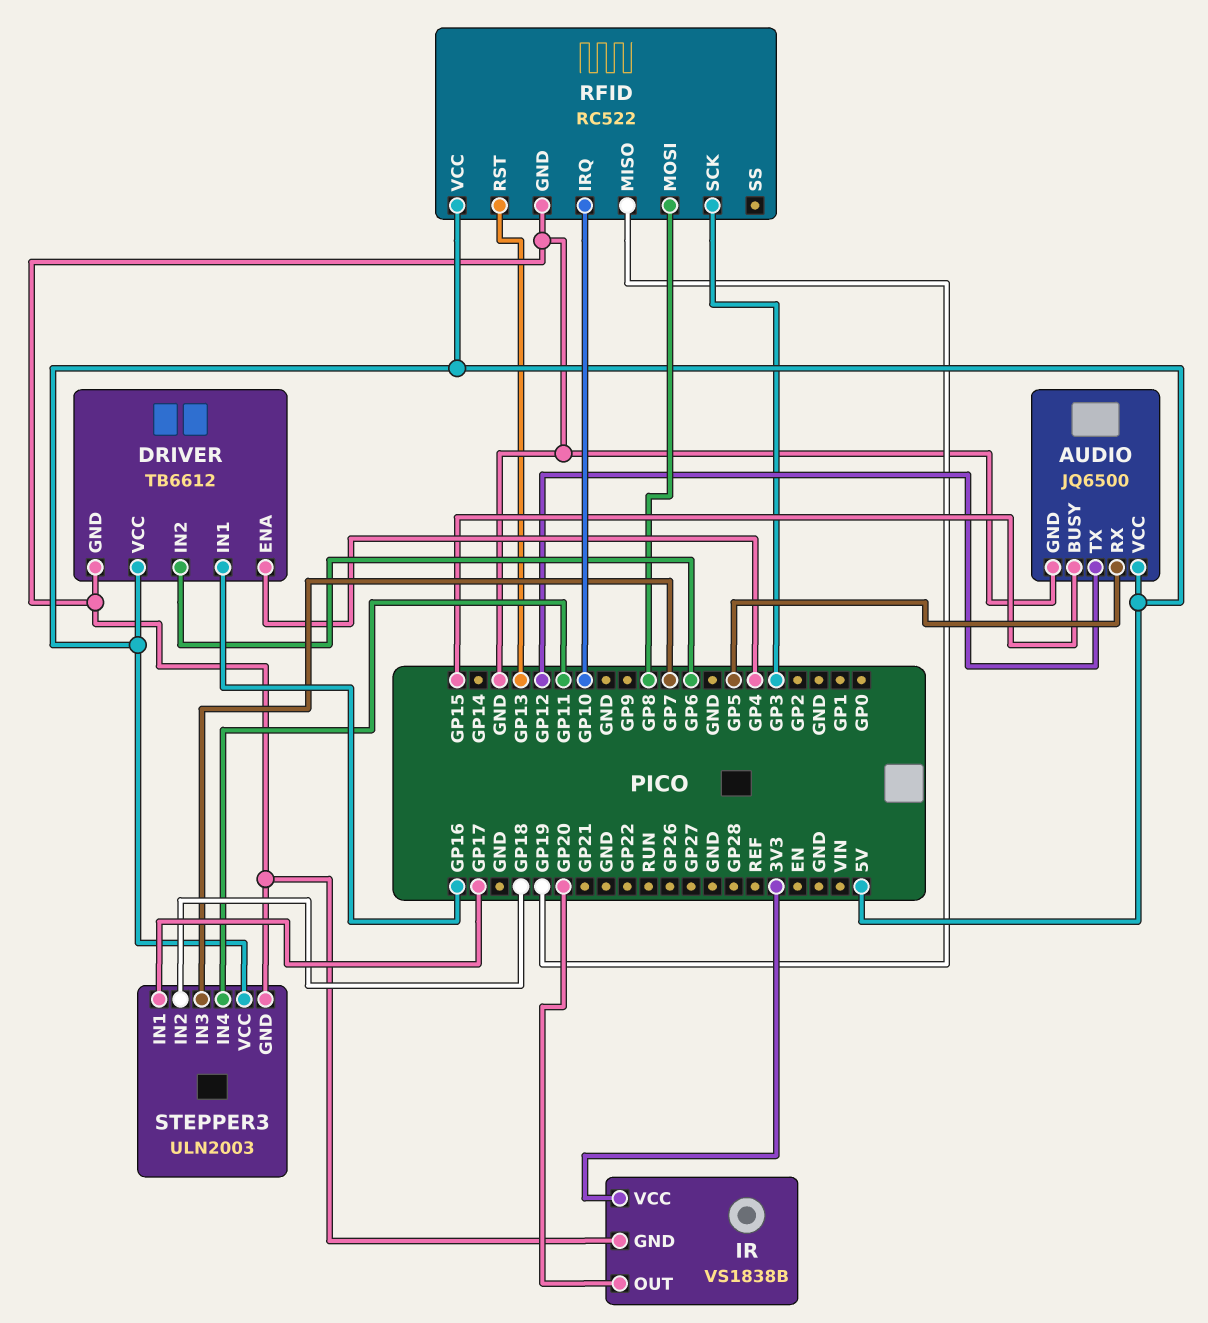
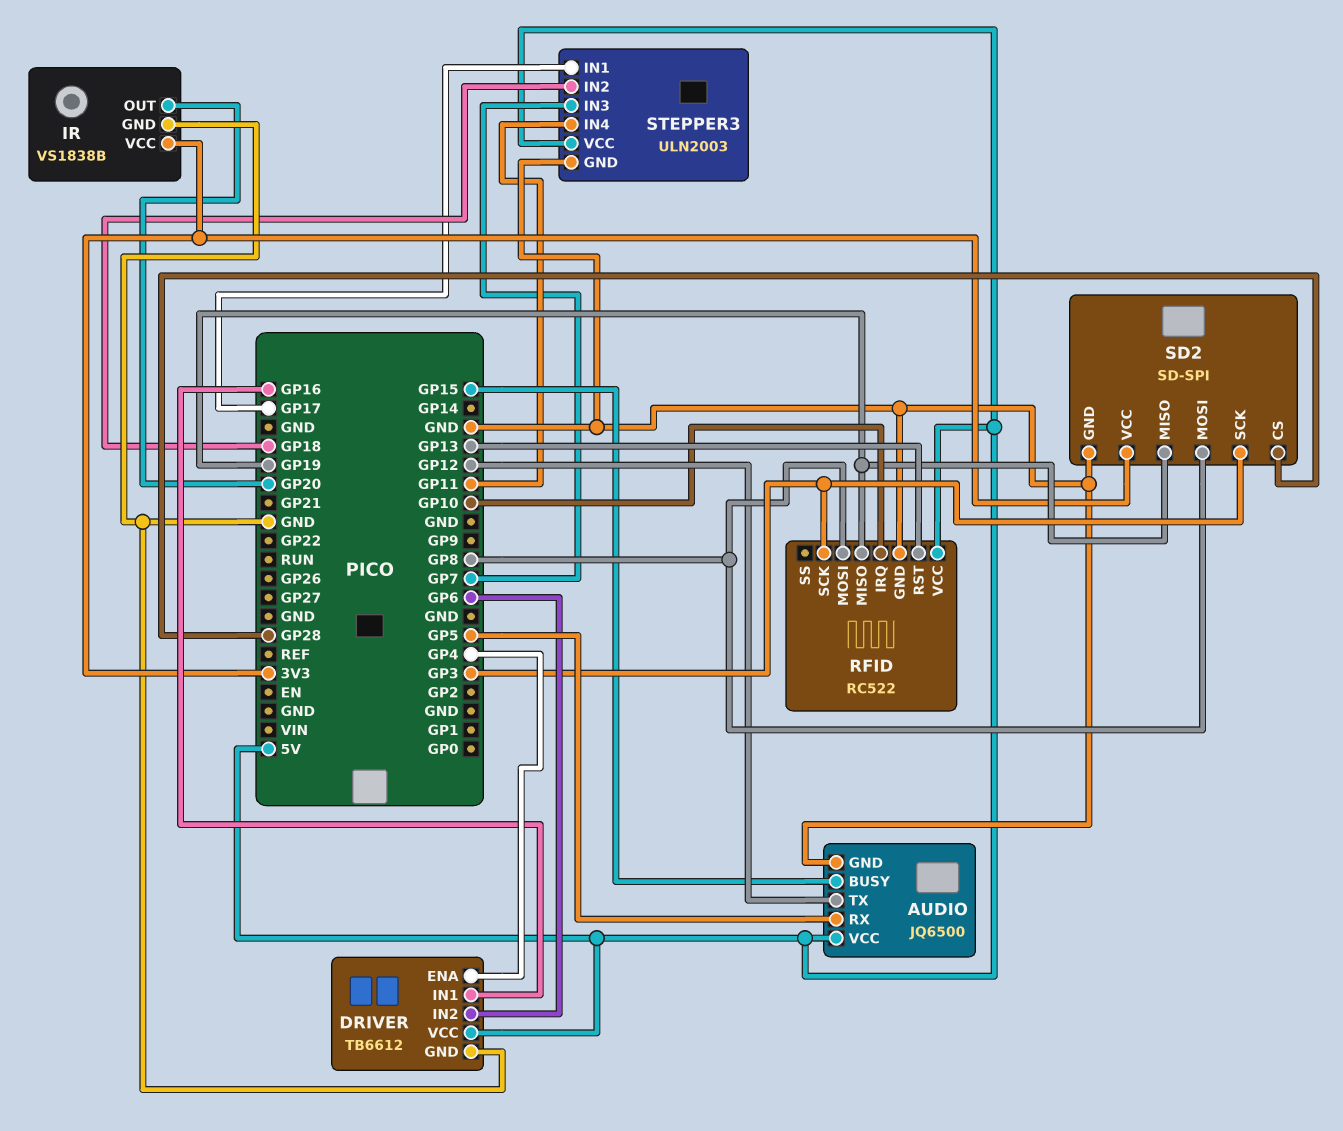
SD2: none -> SD-SPI
SD2 pin CS: none -> GP28
SD2 pin GND: none -> GND
SD2 pin MISO: none -> GP19
SD2 pin MOSI: none -> GP8
SD2 pin SCK: none -> GP3
SD2 pin VCC: none -> 3V3

